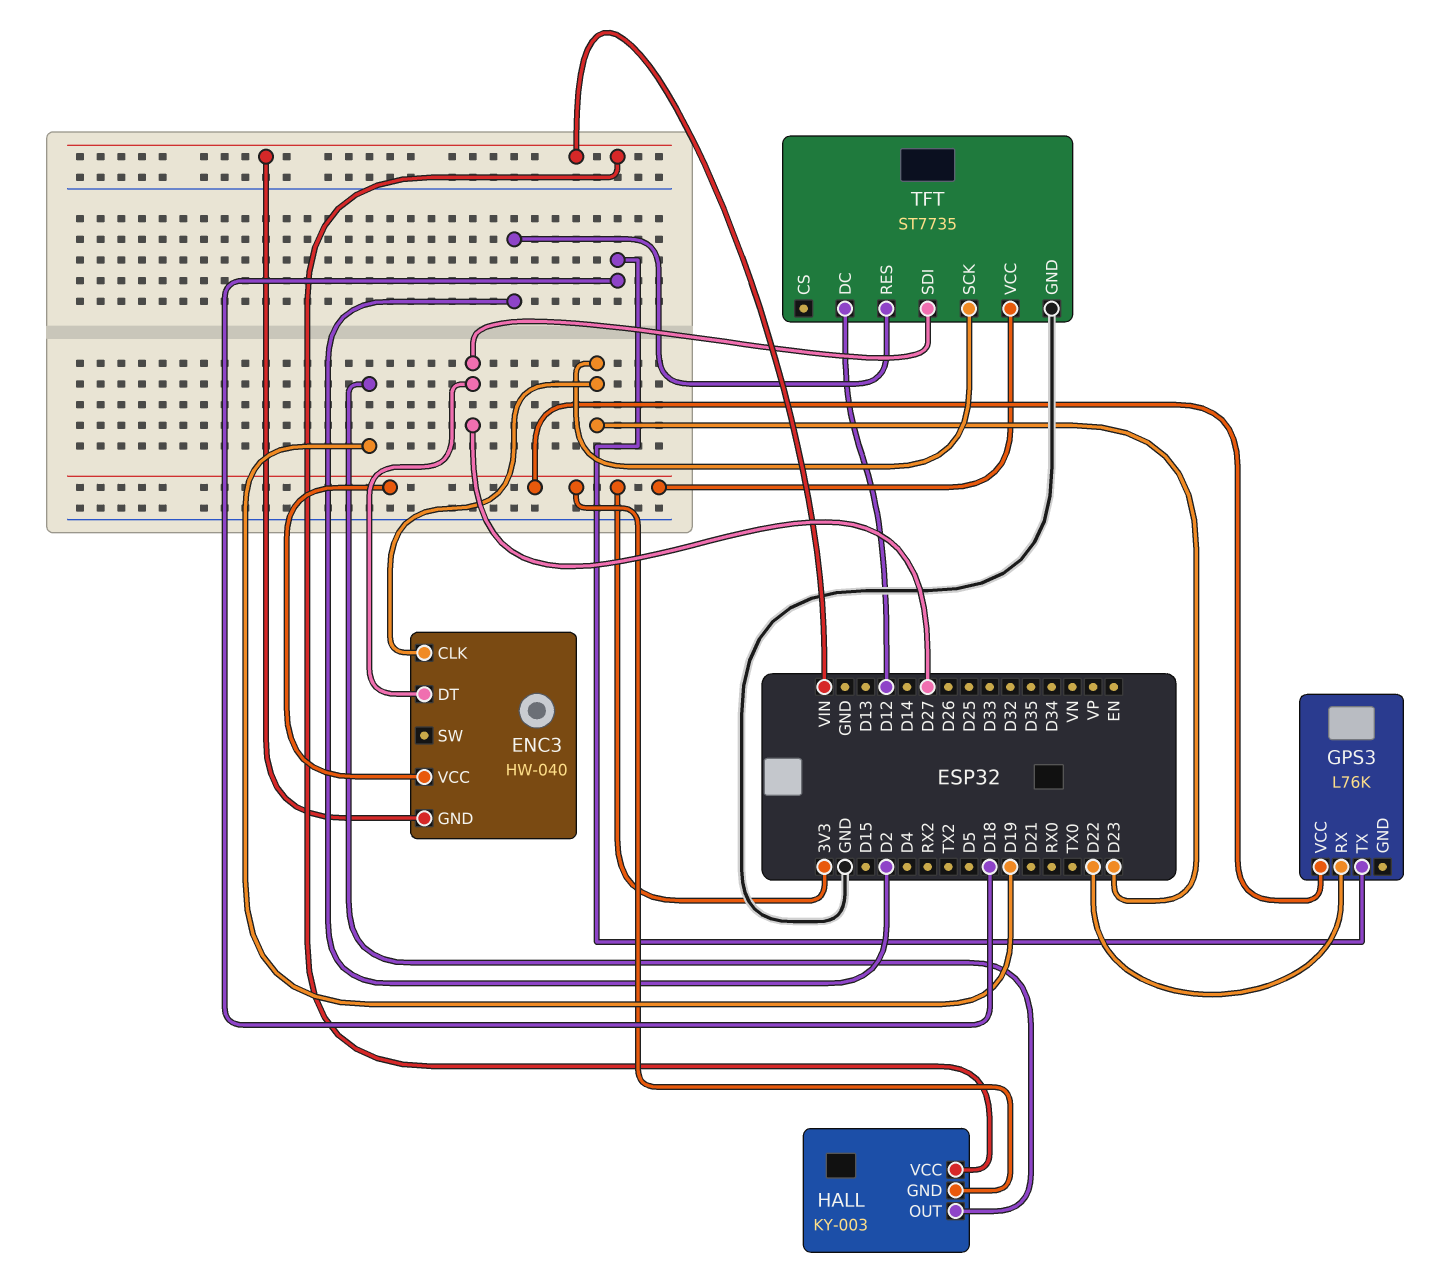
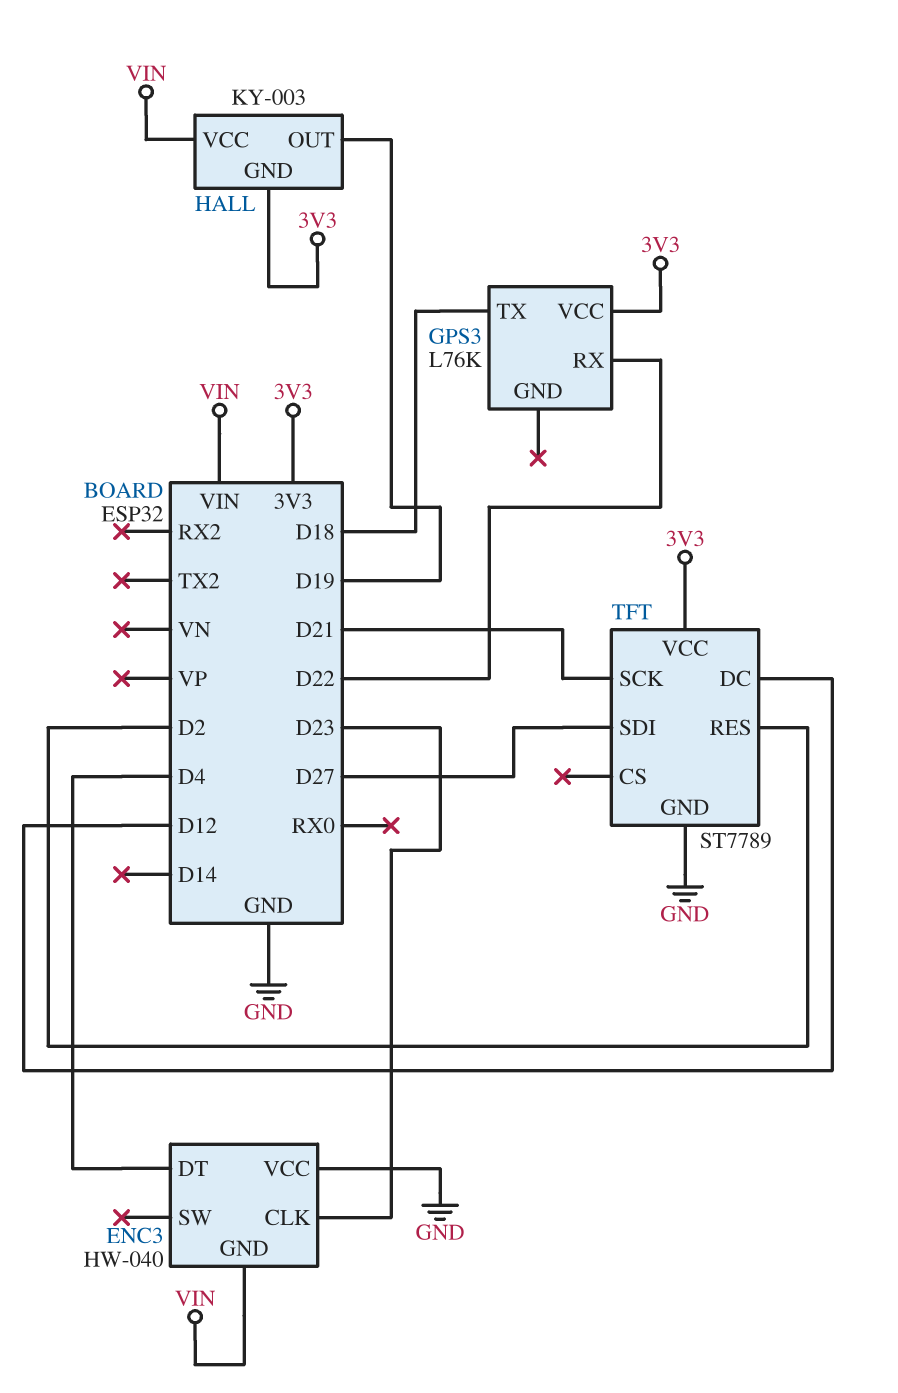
ENC3 pin DT: D27 -> D4
ENC3 pin VCC: 3V3 -> GND
TFT: ST7735 -> ST7789
TFT pin SCK: D23 -> D21

